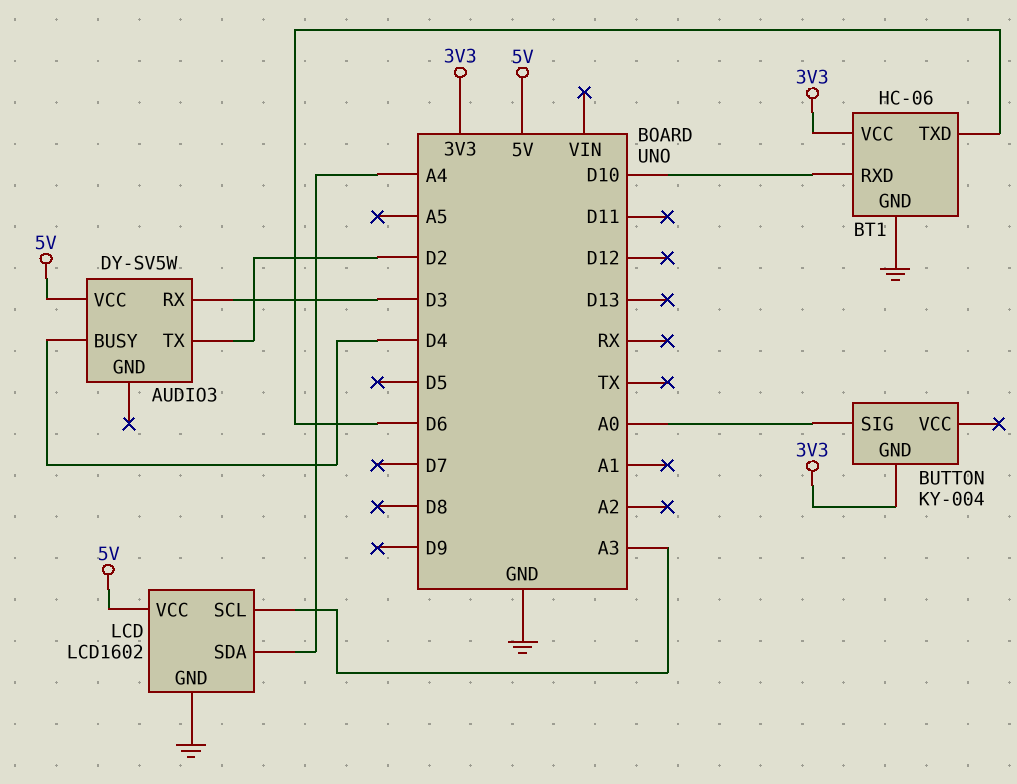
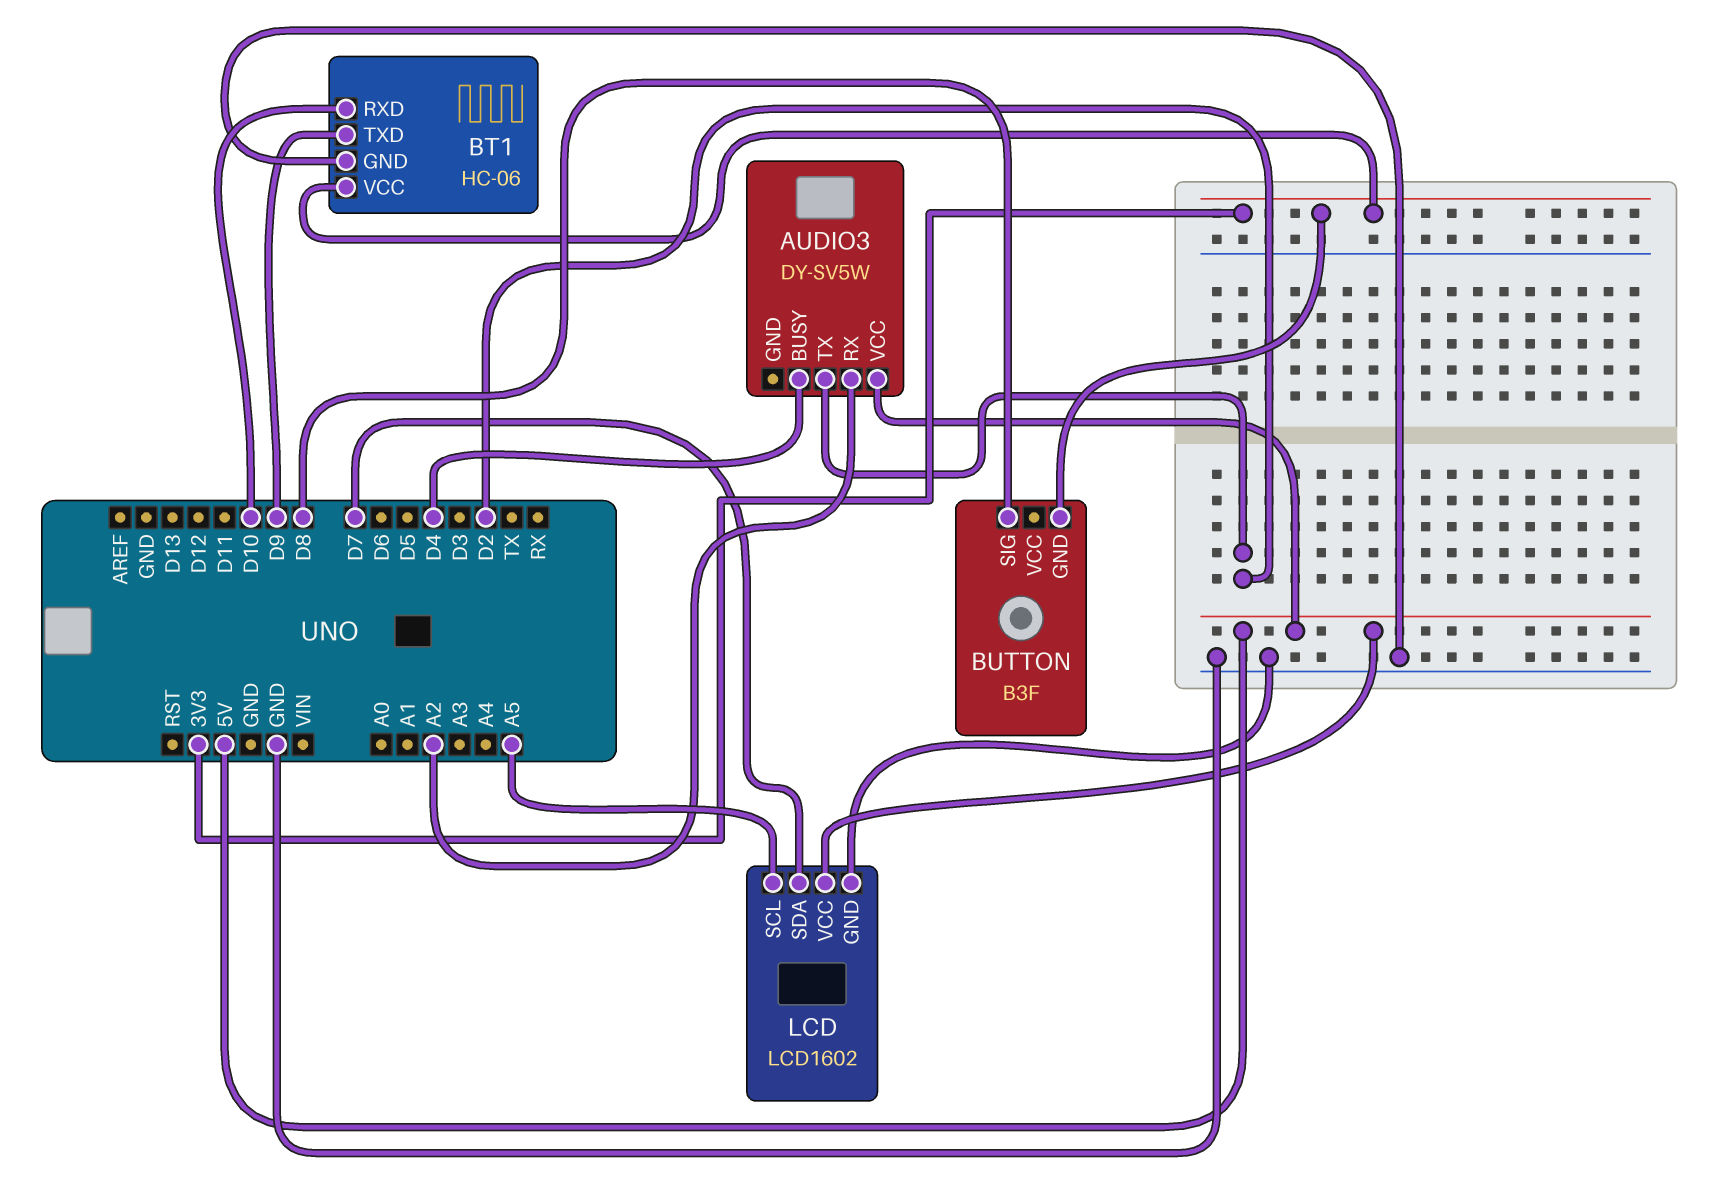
AUDIO3 pin RX: D3 -> A2
BT1 pin TXD: D6 -> D9
BUTTON: KY-004 -> B3F
BUTTON pin SIG: A0 -> D8
LCD pin SCL: A3 -> A5
LCD pin SDA: A4 -> D7

